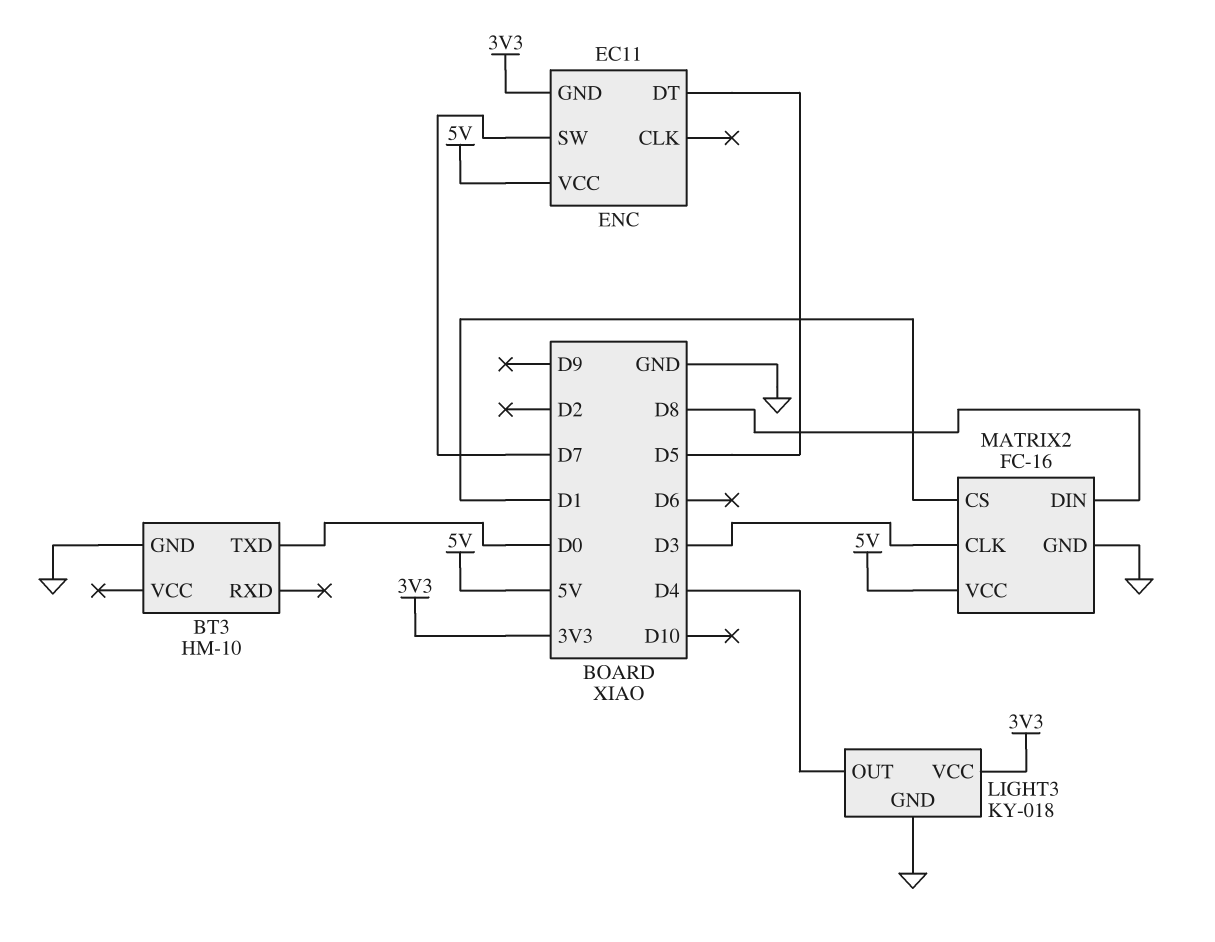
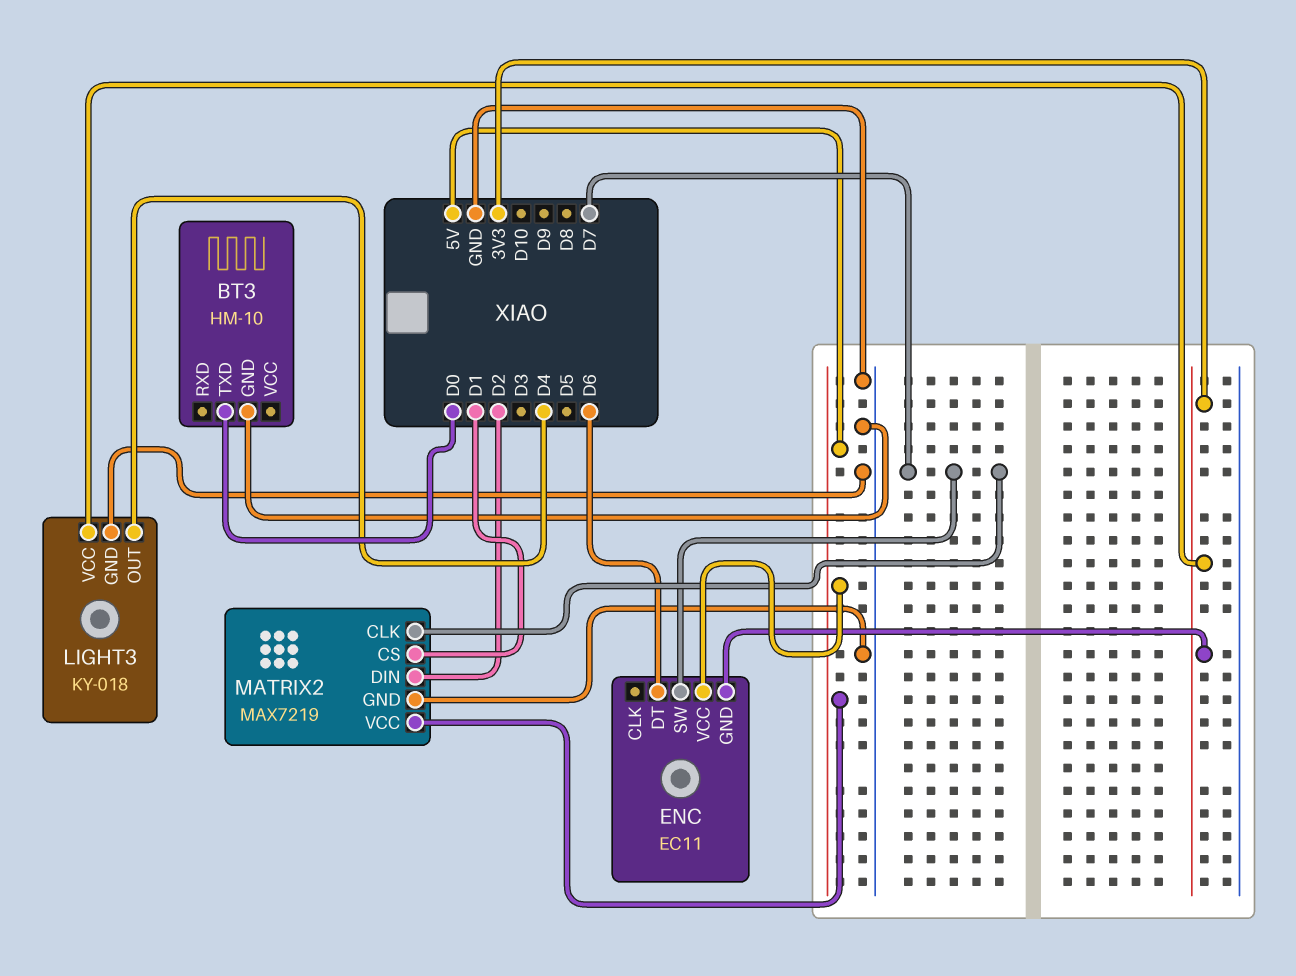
ENC pin DT: D5 -> D6
MATRIX2: FC-16 -> MAX7219
MATRIX2 pin CLK: D3 -> D7
MATRIX2 pin DIN: D8 -> D2

